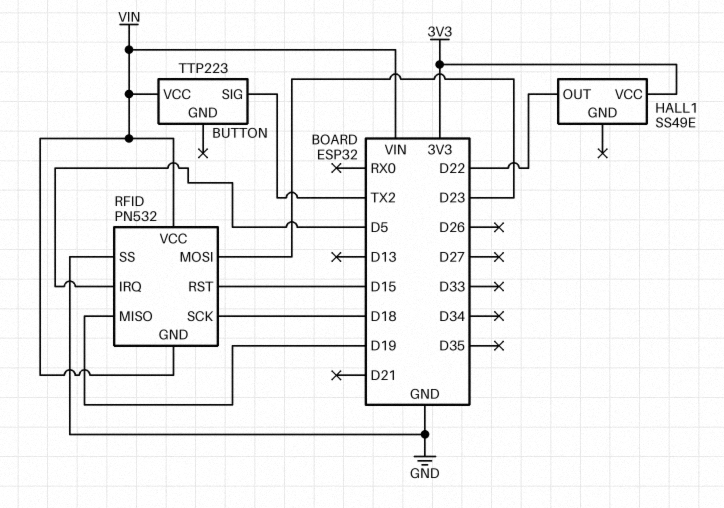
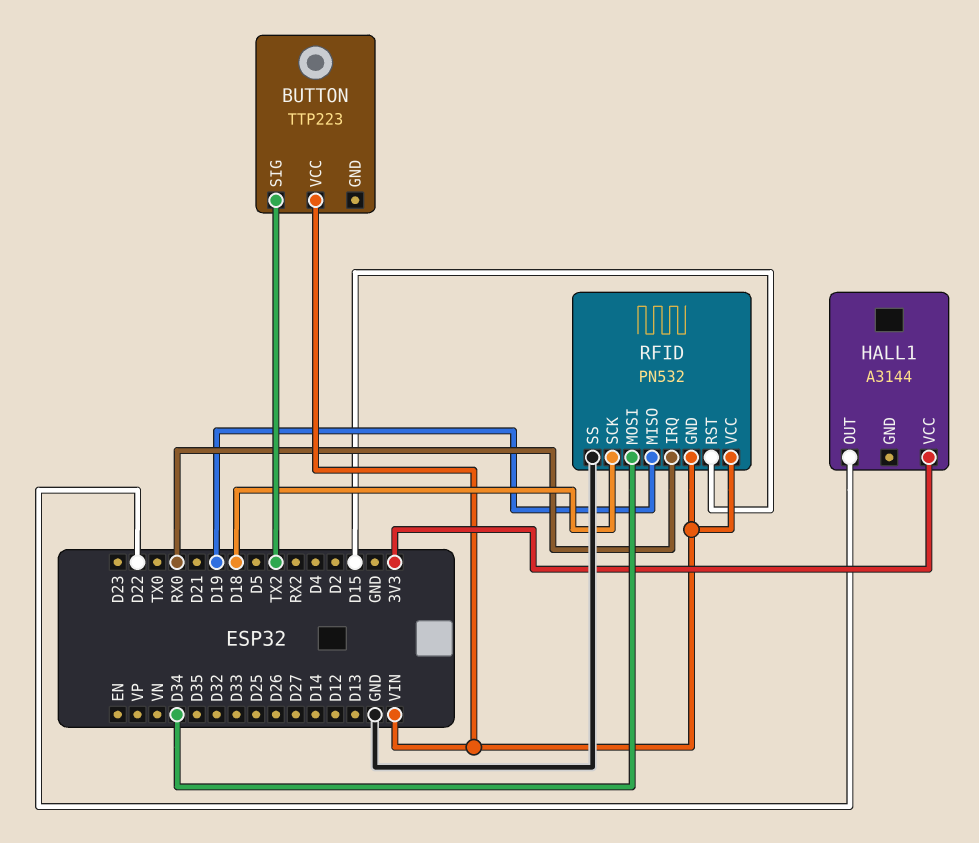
HALL1: SS49E -> A3144
RFID pin IRQ: D5 -> RX0
RFID pin MOSI: D23 -> D34

